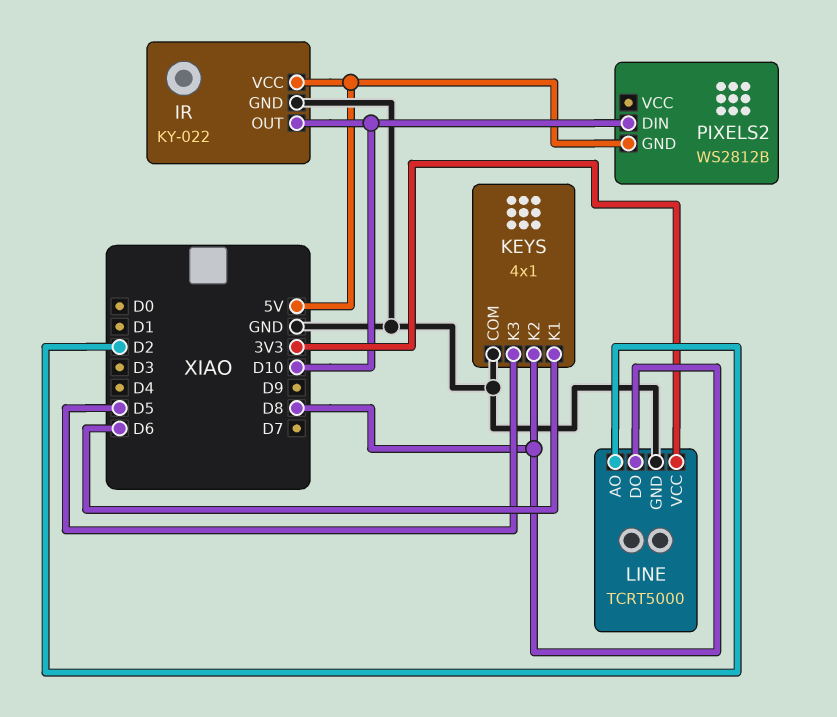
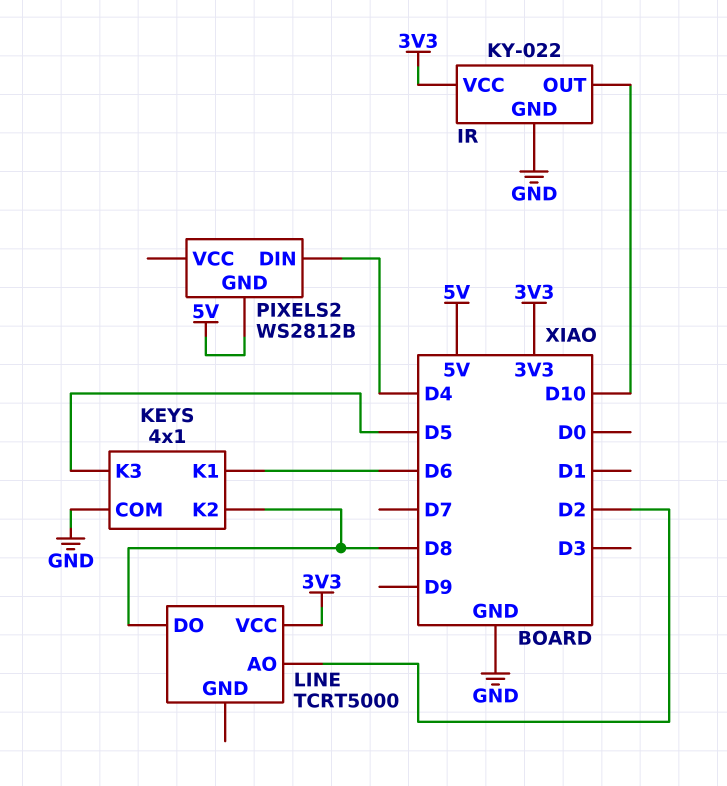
IR pin VCC: 5V -> 3V3
LINE pin GND: GND -> none
PIXELS2 pin DIN: D10 -> D4

